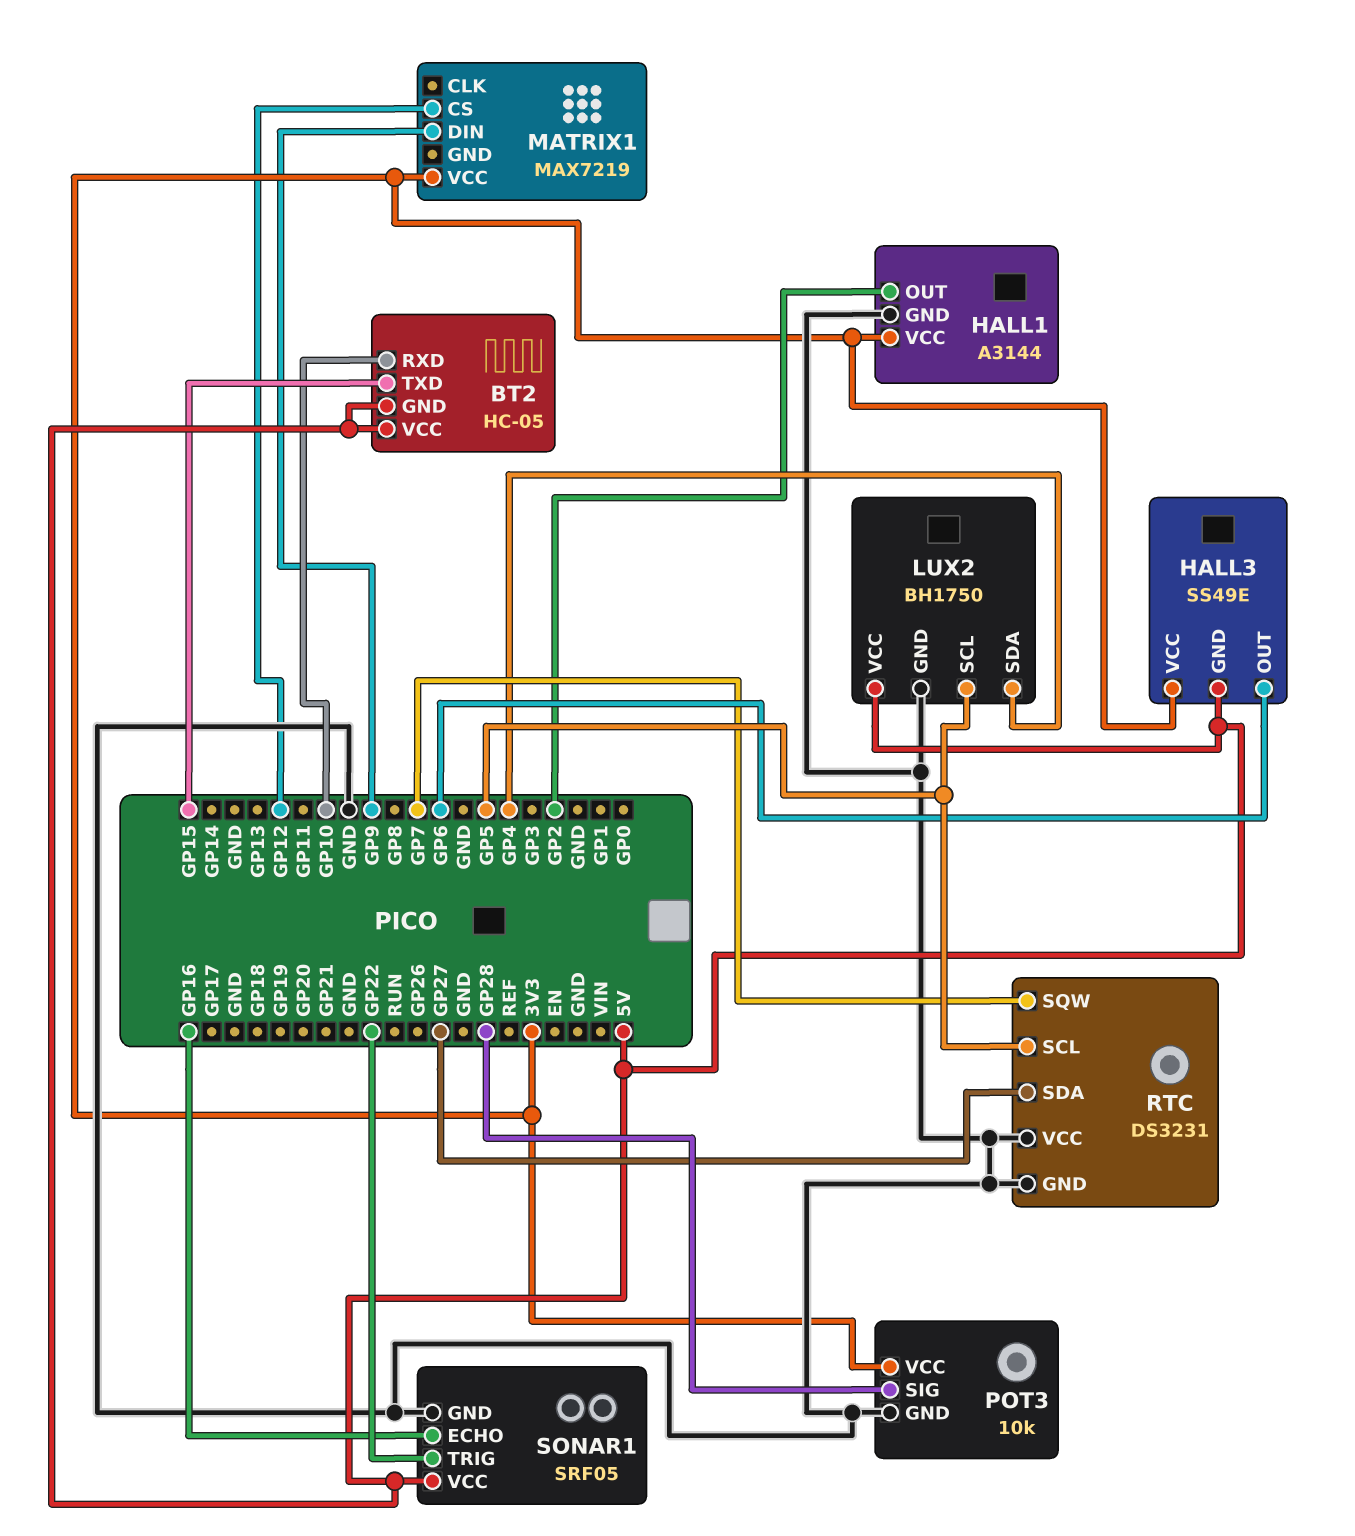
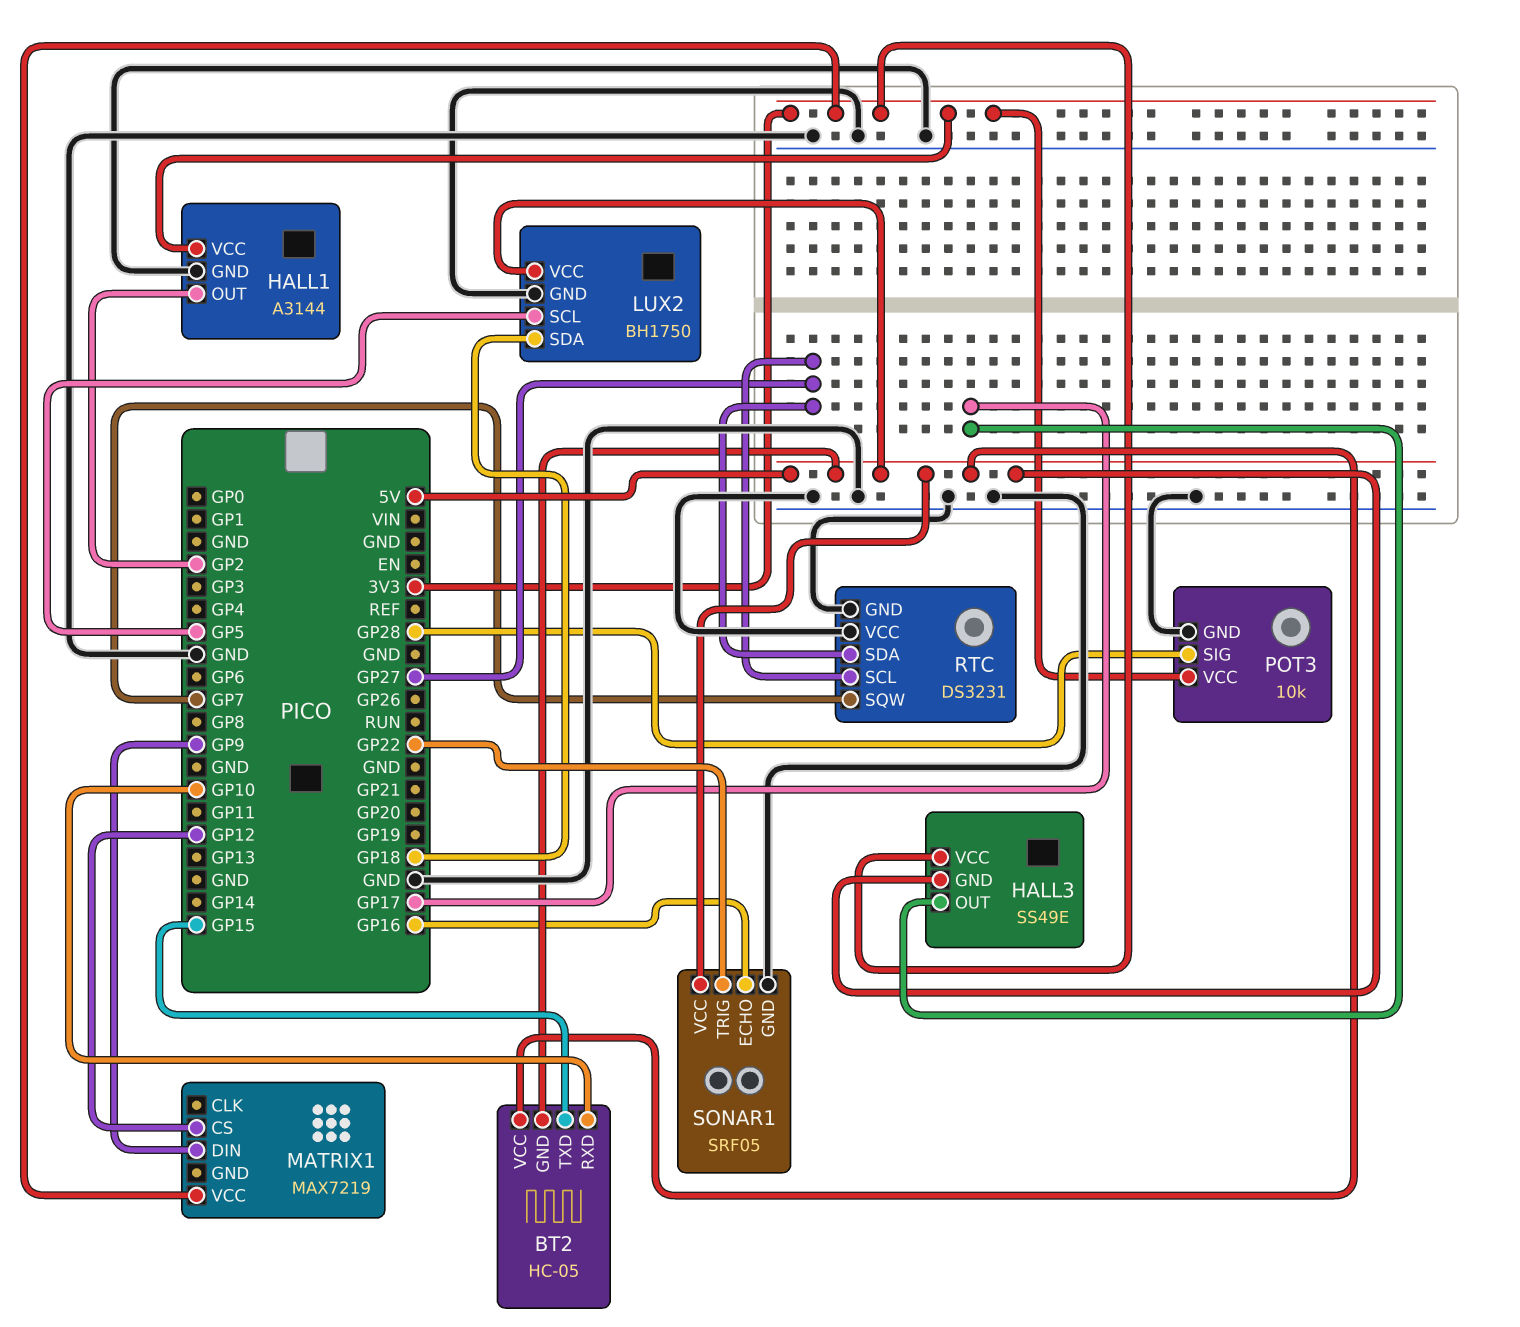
HALL3 pin OUT: GP6 -> GP17
LUX2 pin SDA: GP4 -> GP18
RTC pin SCL: GP5 -> GP27

